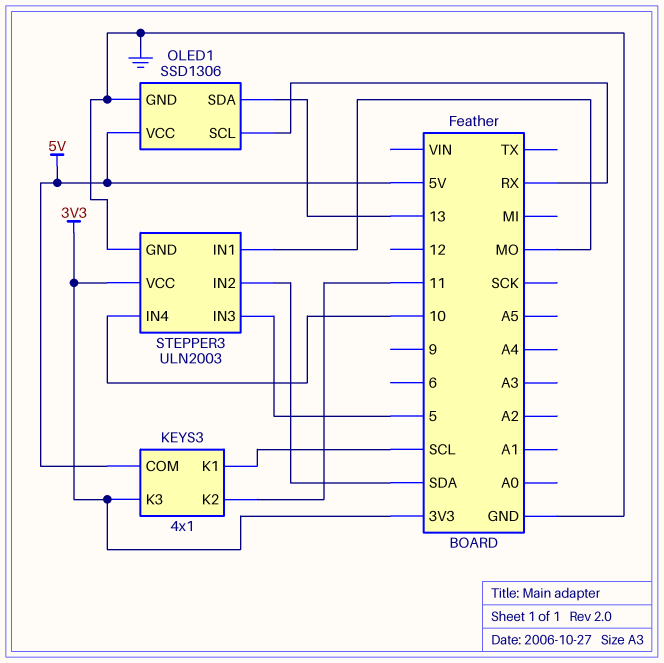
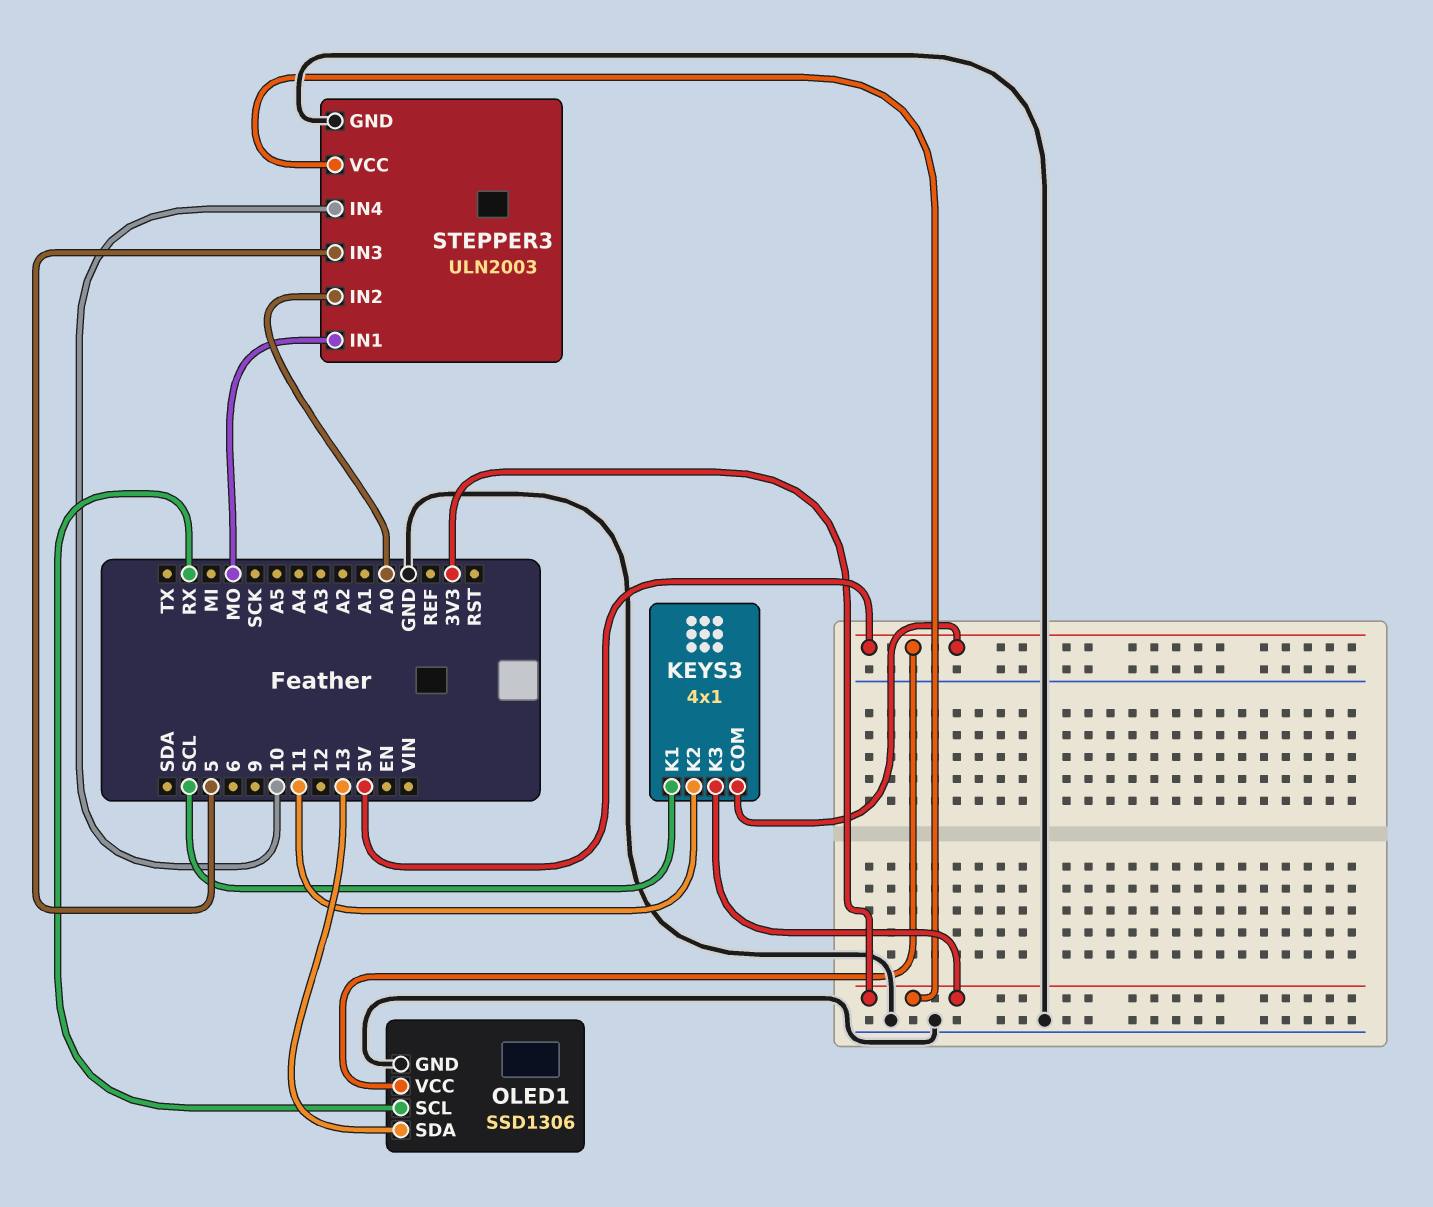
STEPPER3 pin IN2: SDA -> A0

